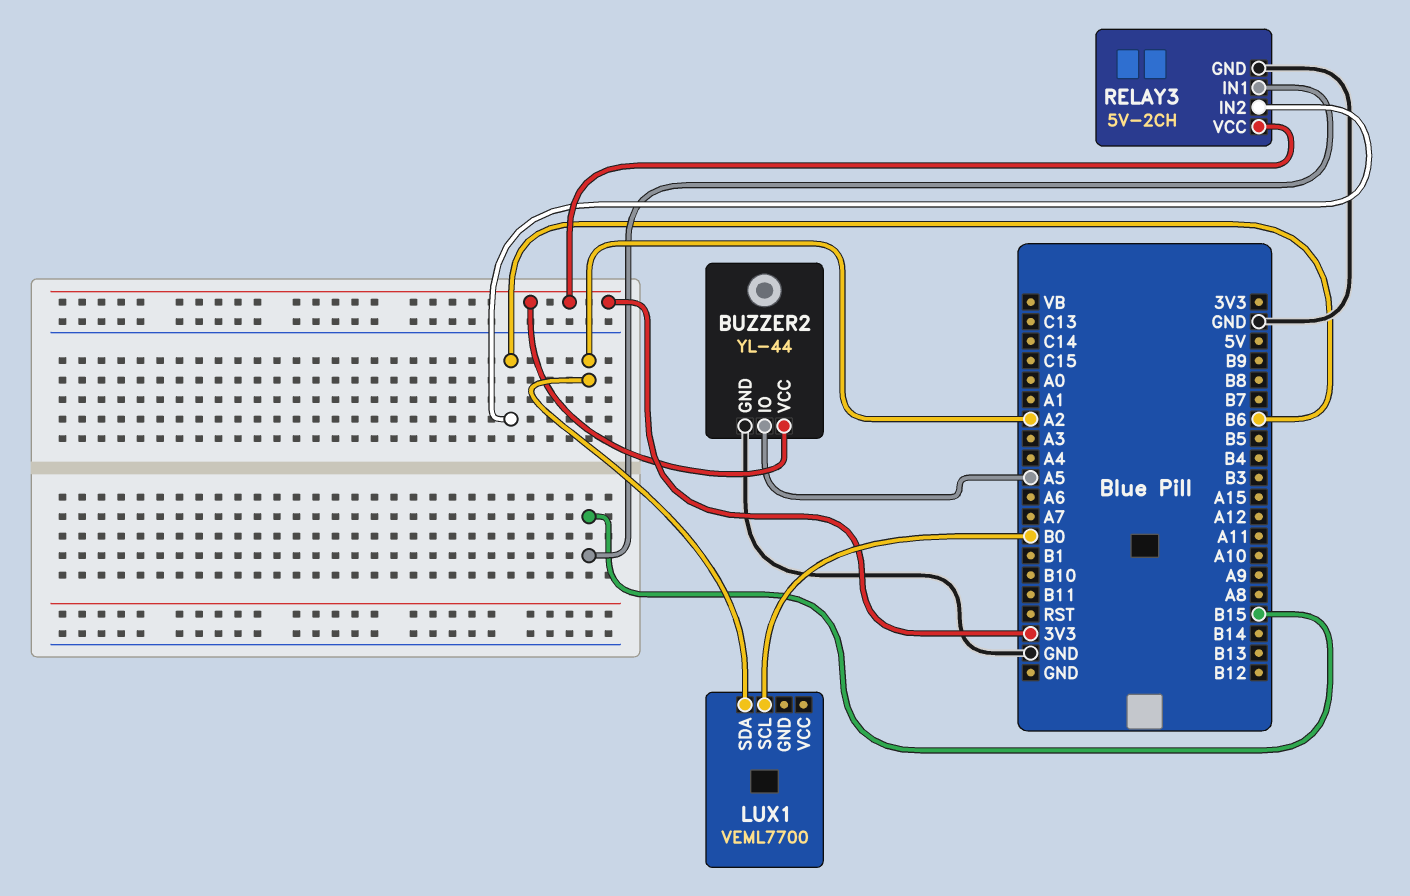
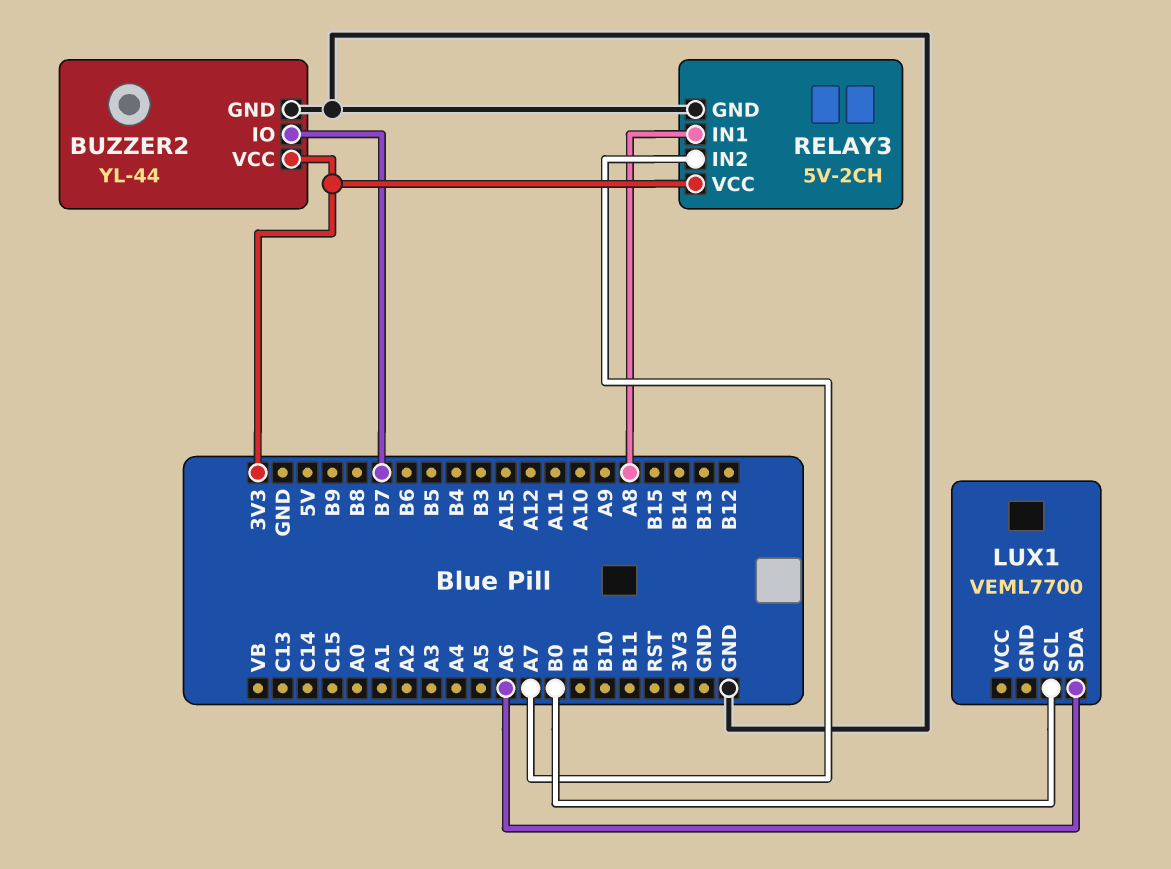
BUZZER2 pin IO: A5 -> B7
LUX1 pin SDA: A2 -> A6
RELAY3 pin IN1: B15 -> A8
RELAY3 pin IN2: B6 -> A7

